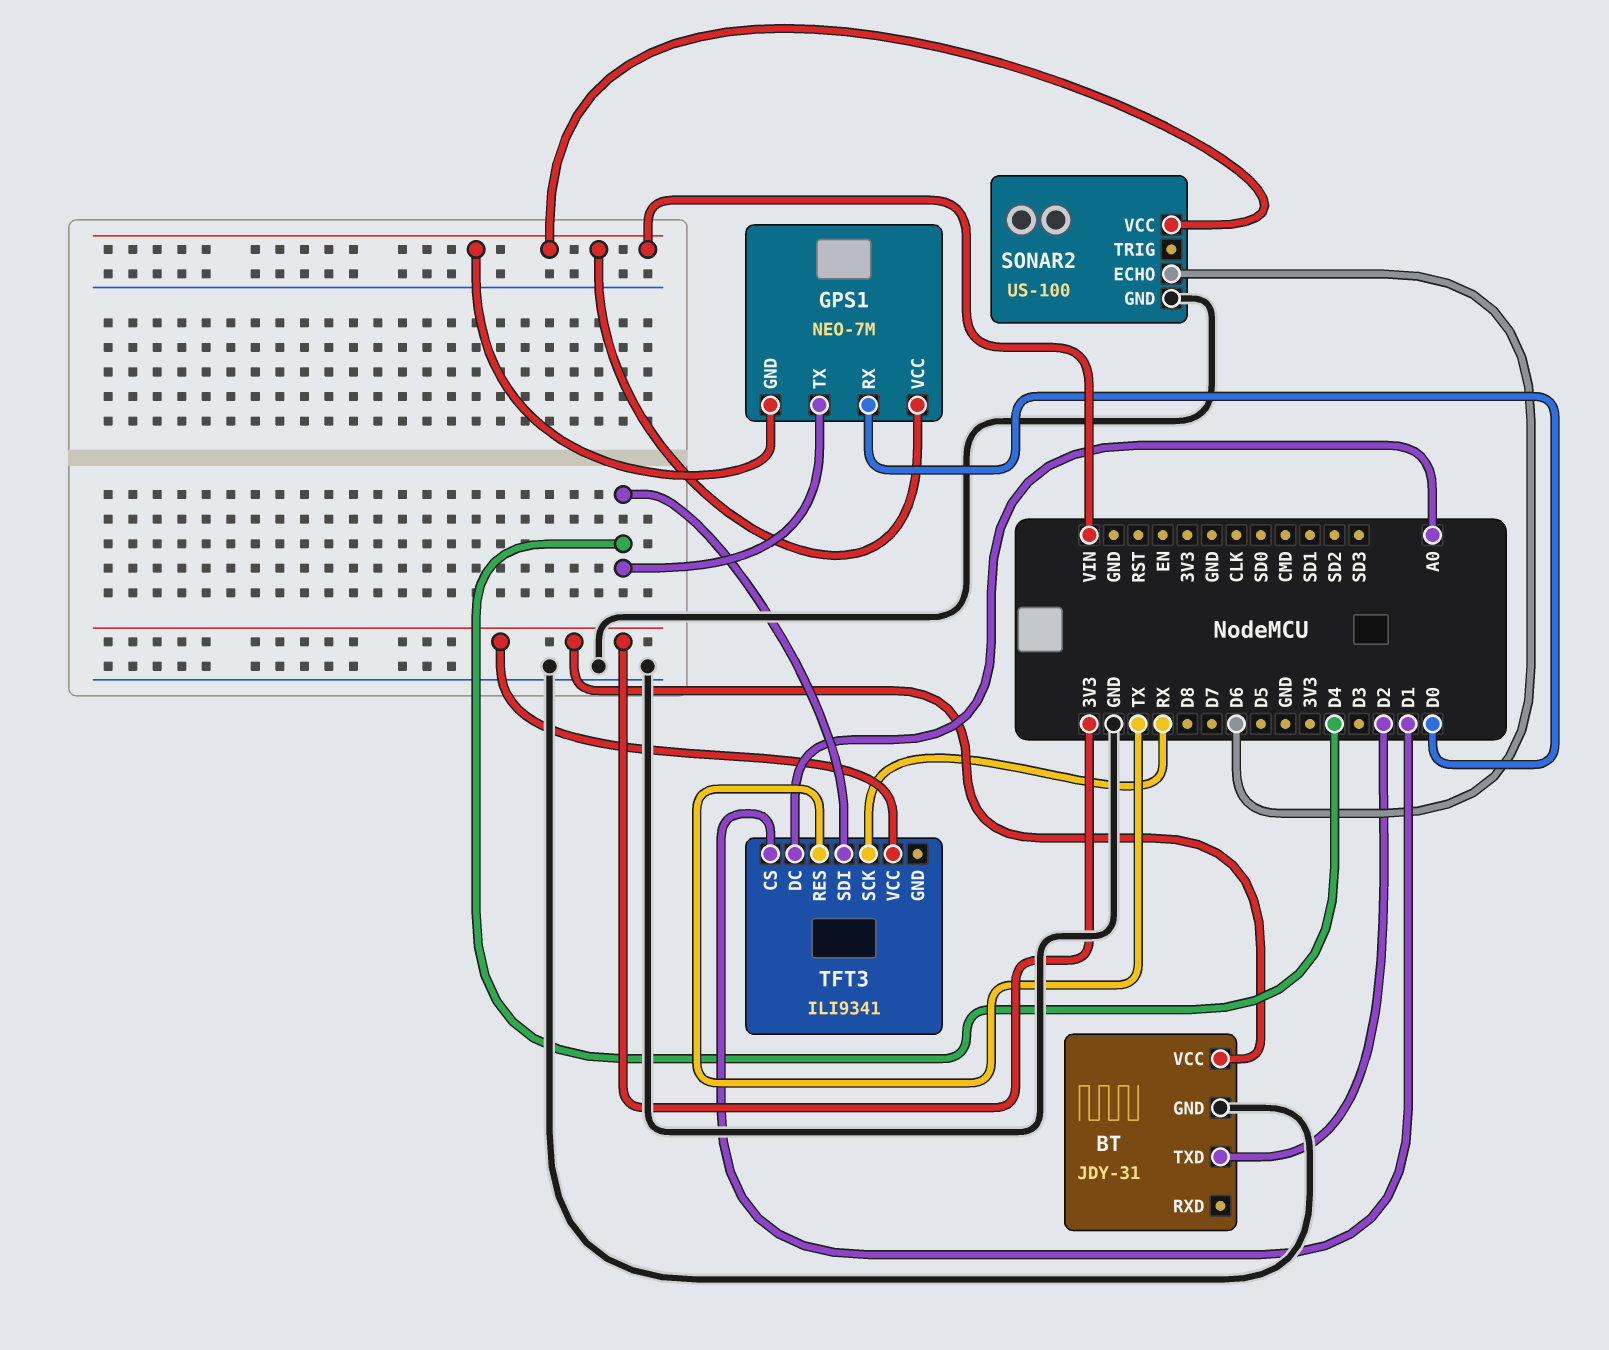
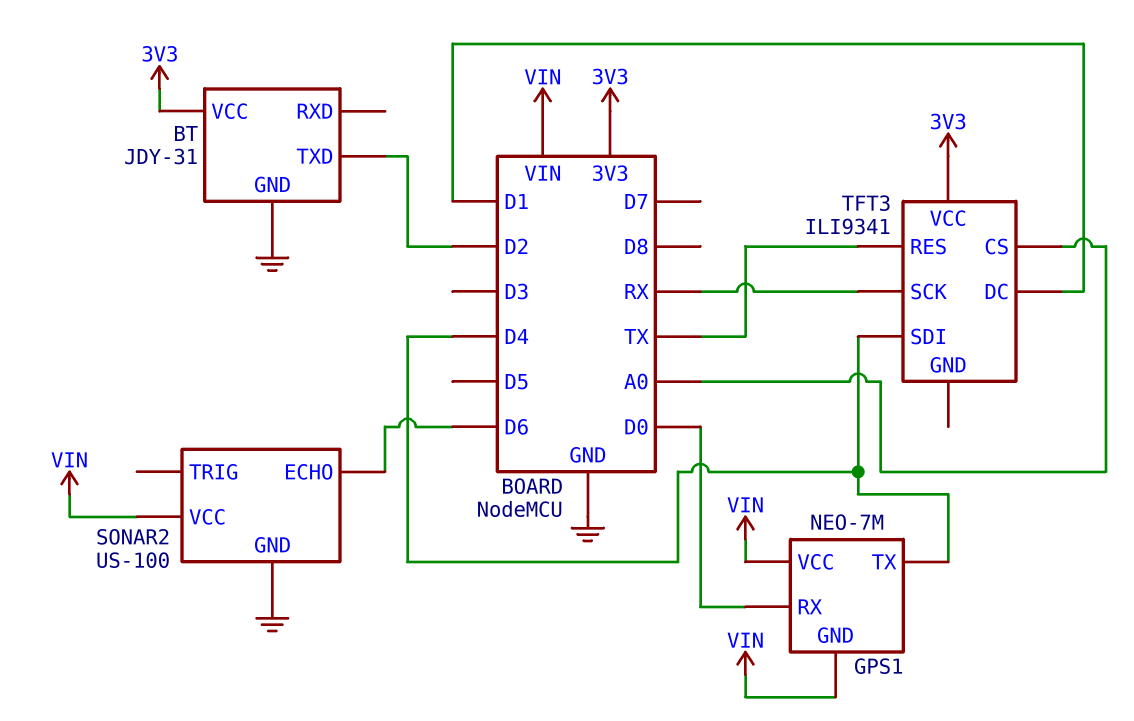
TFT3 pin CS: D1 -> A0
TFT3 pin DC: A0 -> D1

